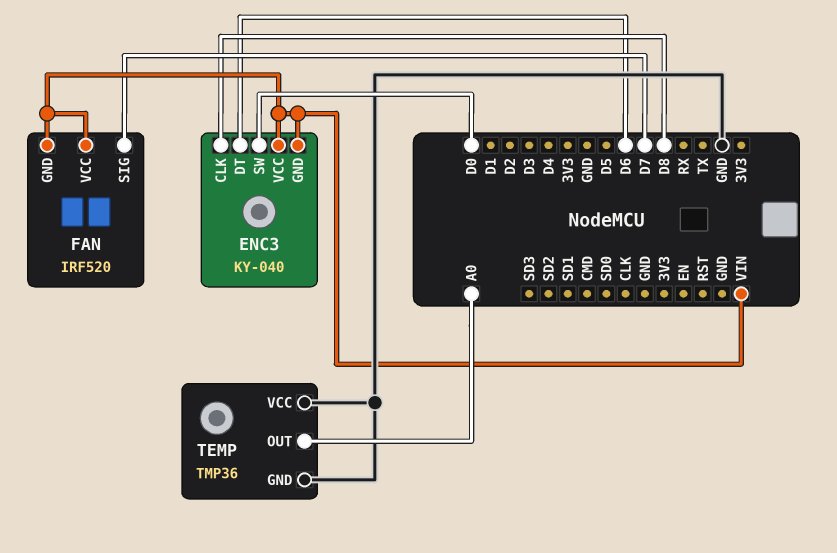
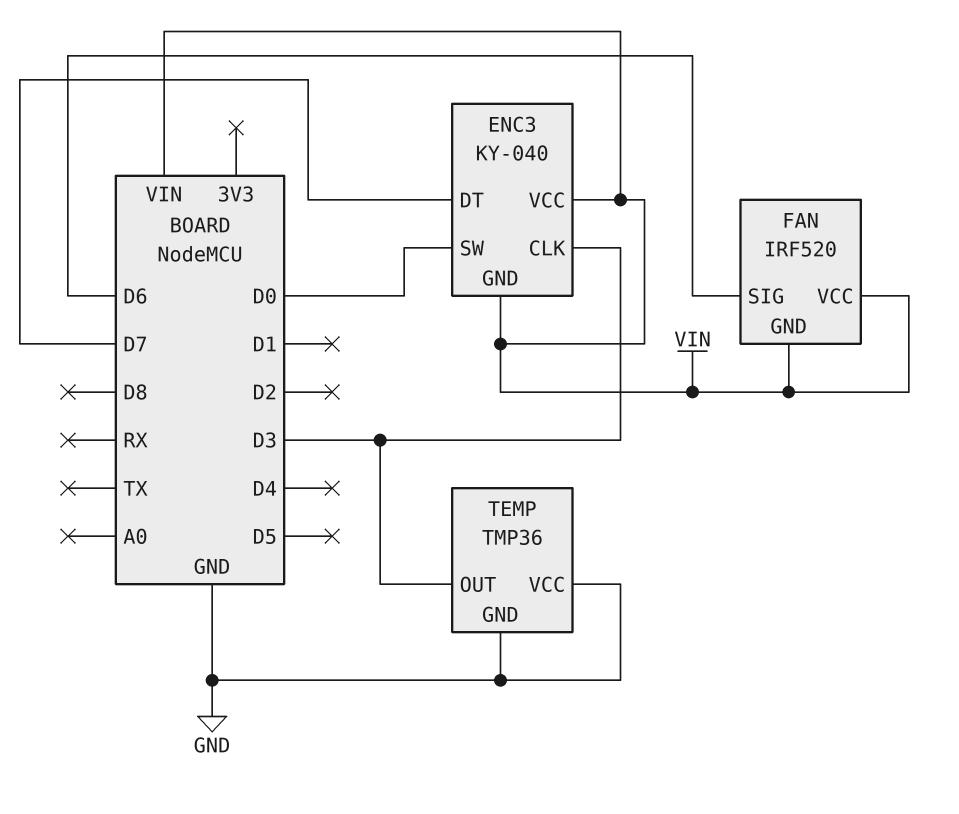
ENC3 pin CLK: D8 -> D3
ENC3 pin DT: D6 -> D7
FAN pin SIG: D7 -> D6
TEMP pin OUT: A0 -> D3

